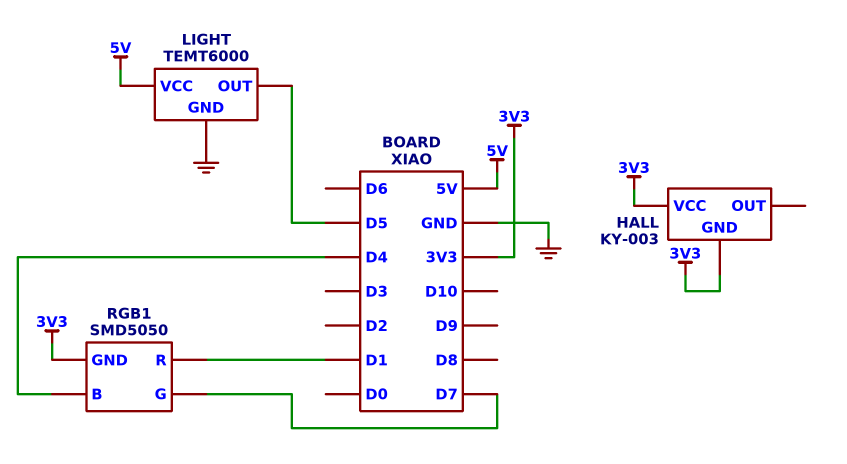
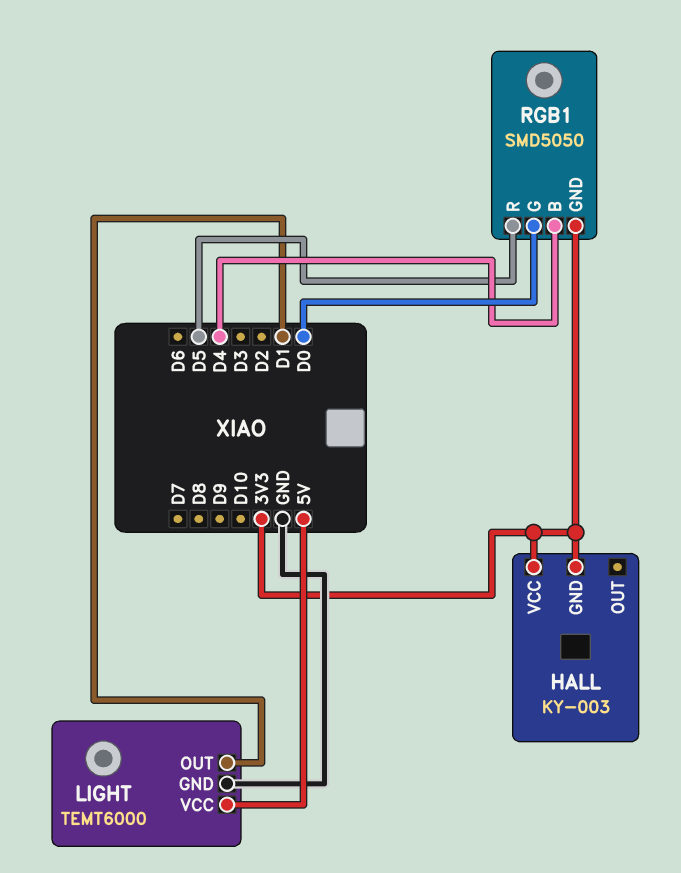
LIGHT pin OUT: D5 -> D1
RGB1 pin G: D7 -> D0
RGB1 pin R: D1 -> D5

